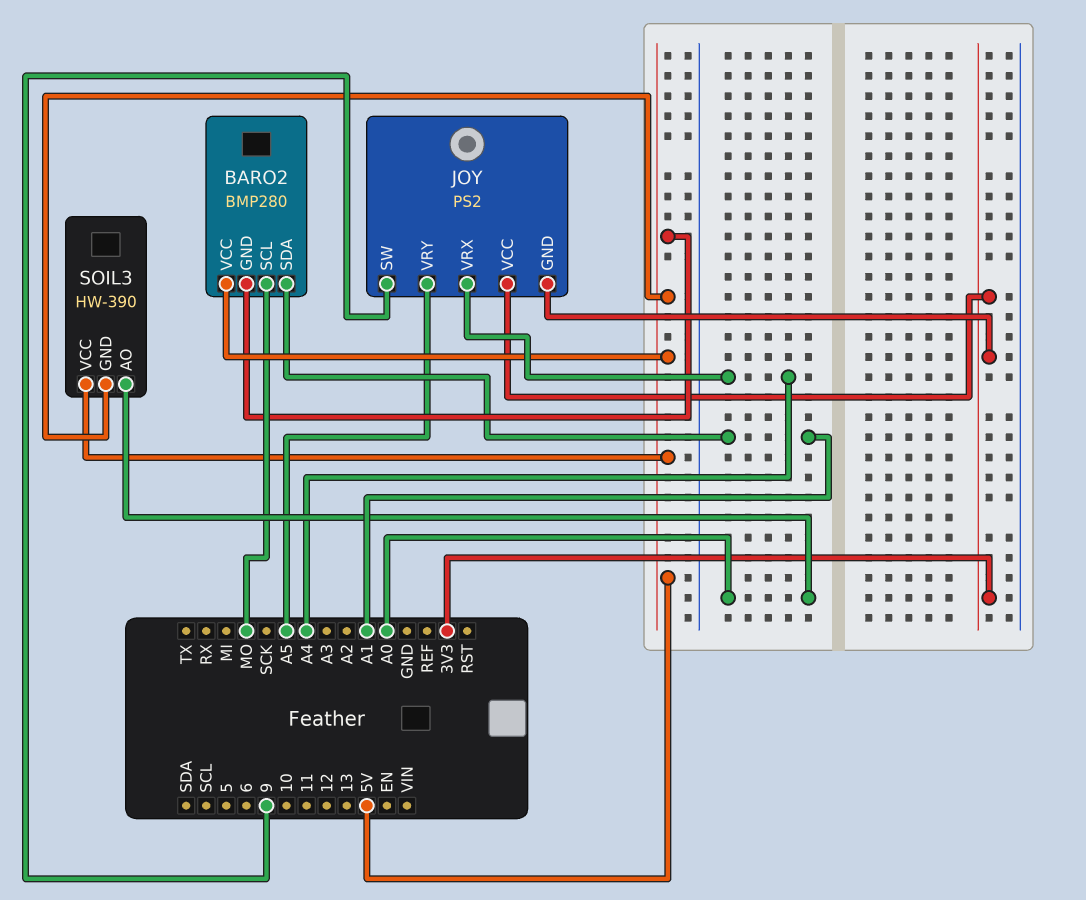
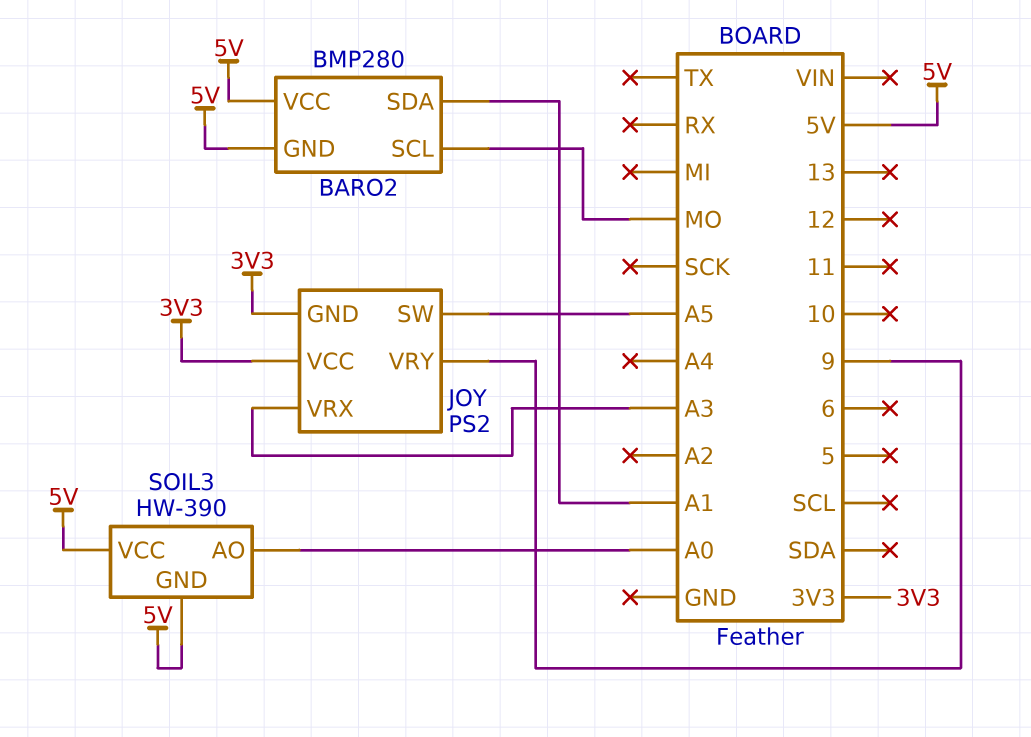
JOY pin SW: 9 -> A5
JOY pin VRX: A4 -> A3
JOY pin VRY: A5 -> 9

